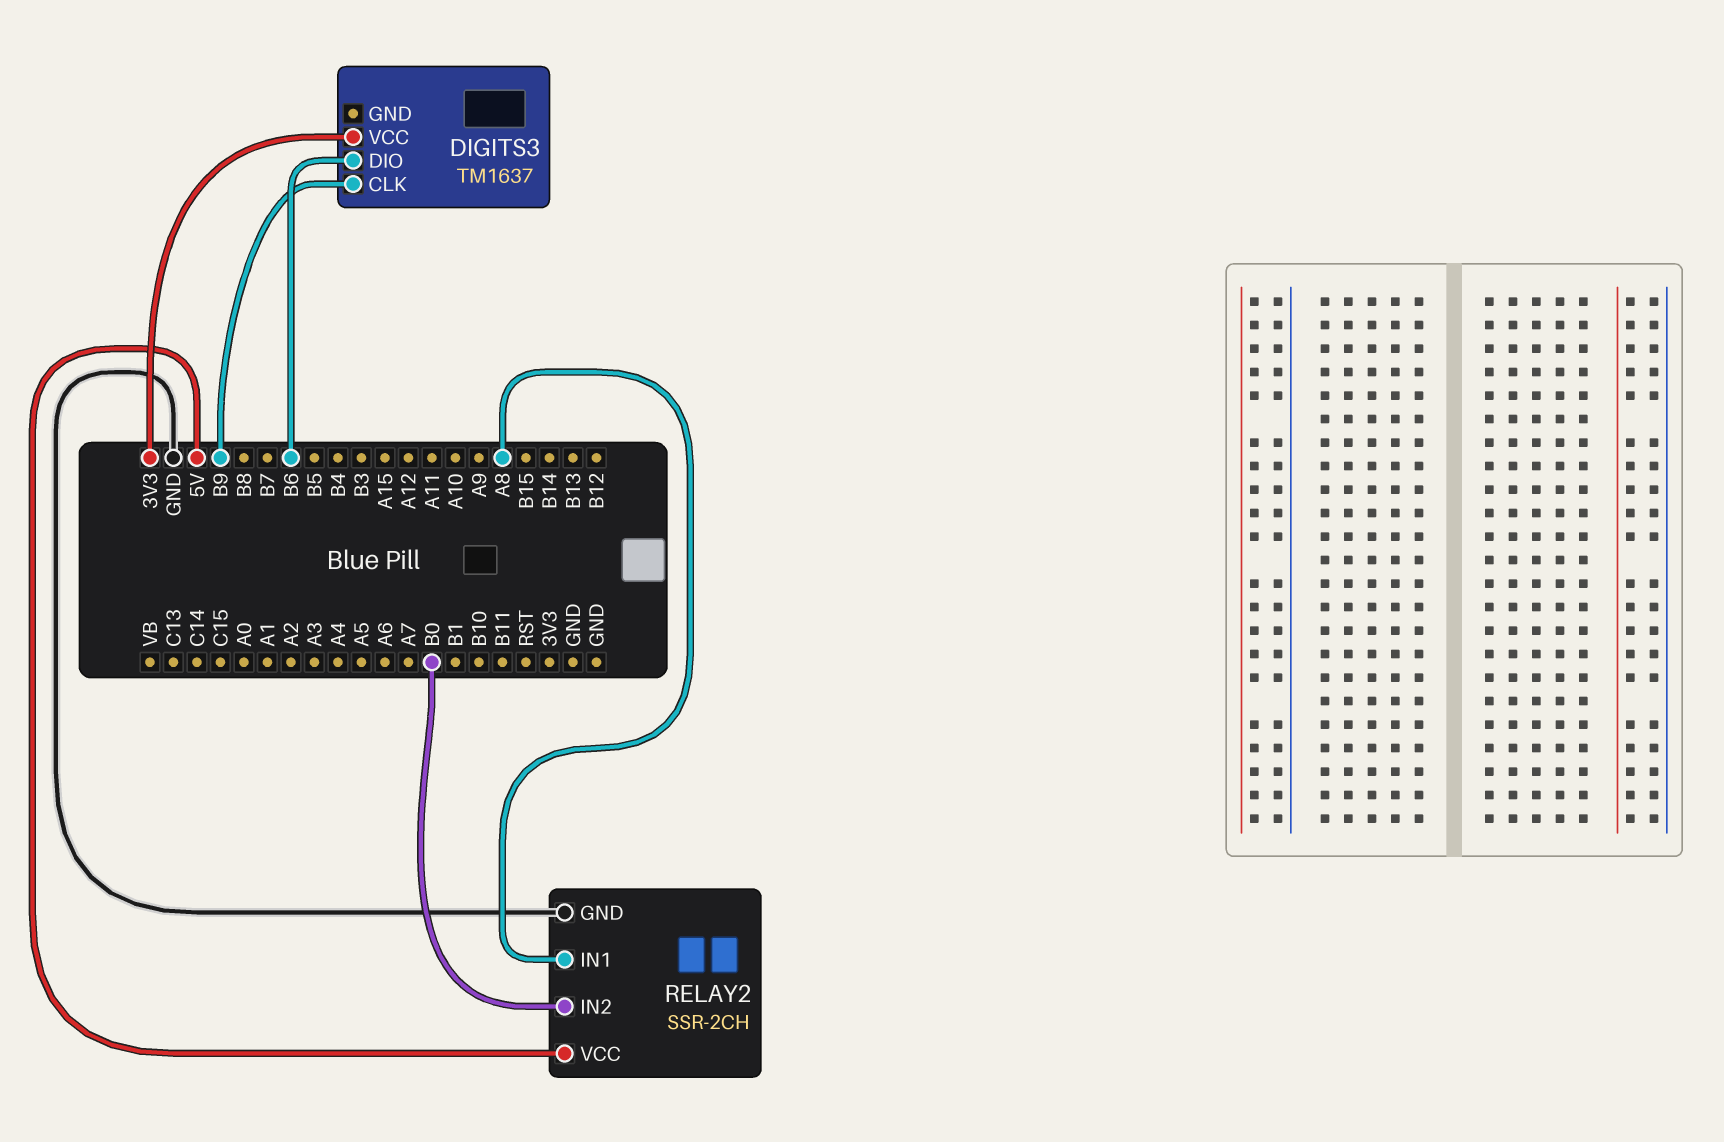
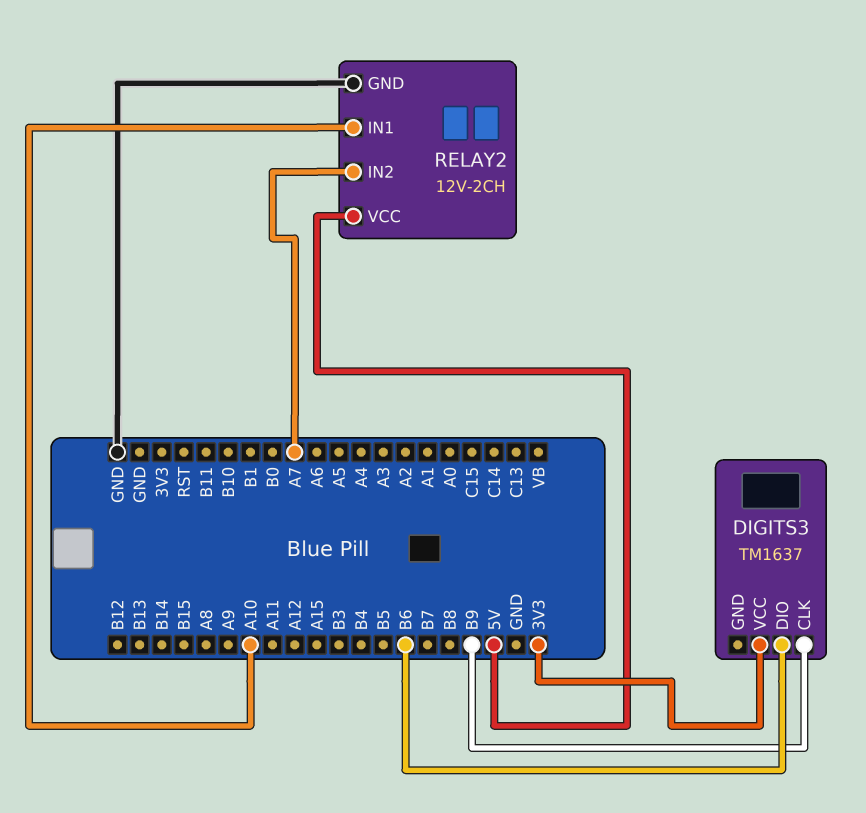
RELAY2: SSR-2CH -> 12V-2CH
RELAY2 pin IN1: A8 -> A10
RELAY2 pin IN2: B0 -> A7

